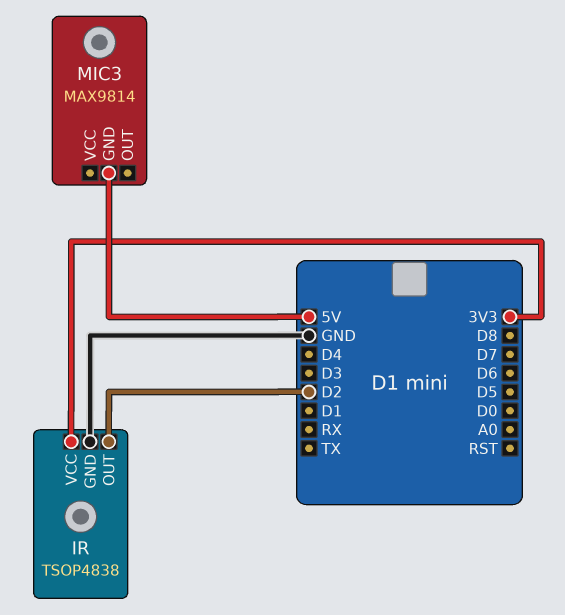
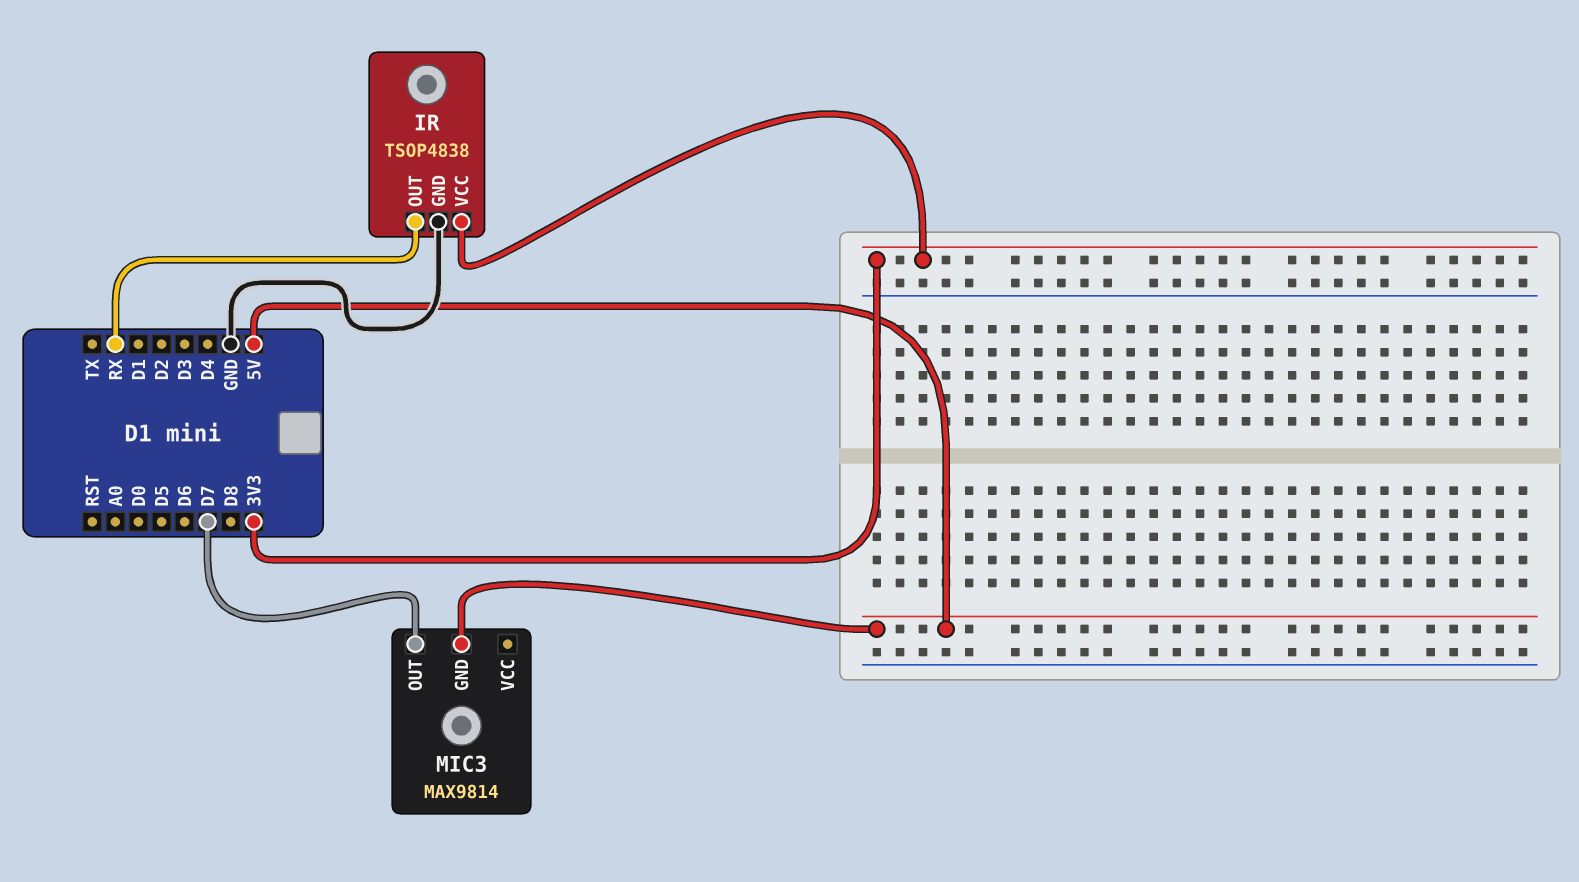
IR pin OUT: D2 -> RX
MIC3 pin OUT: none -> D7

